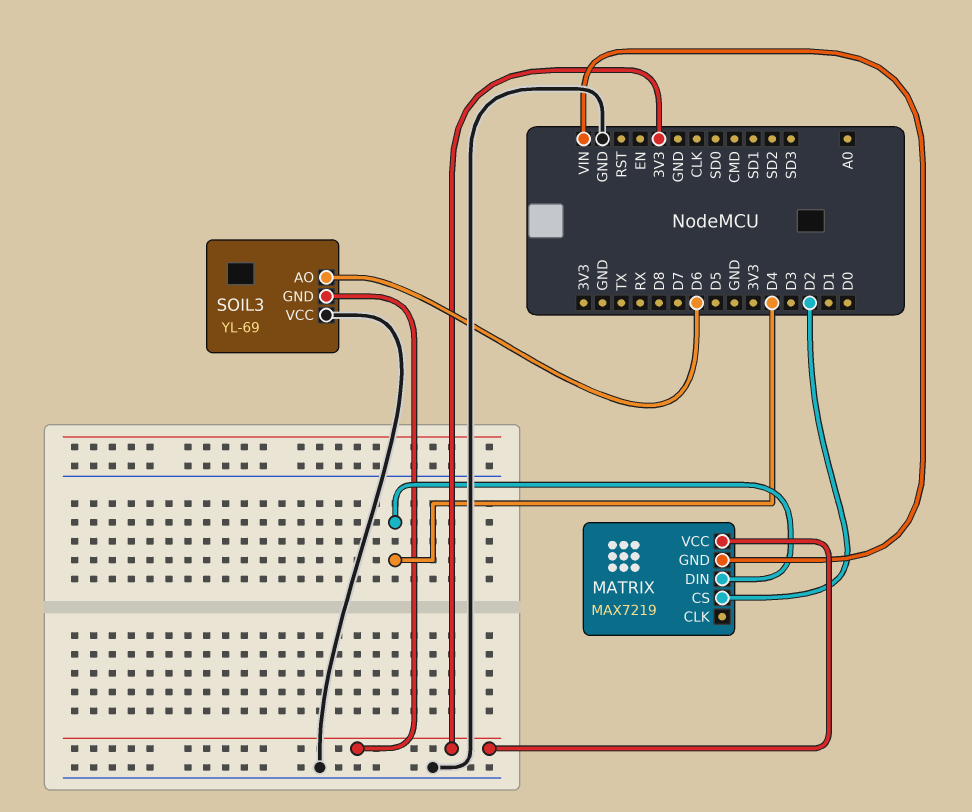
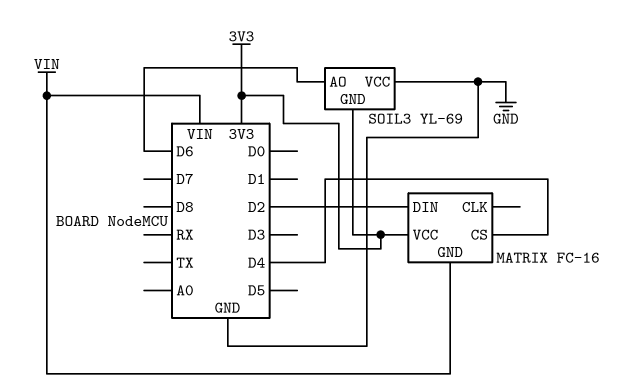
MATRIX: MAX7219 -> FC-16
MATRIX pin CS: D2 -> D4
MATRIX pin DIN: D4 -> D2

